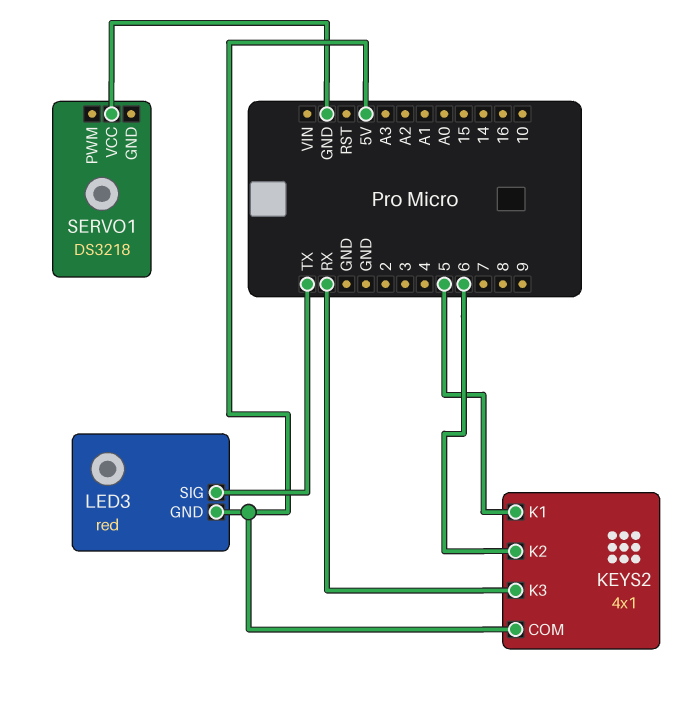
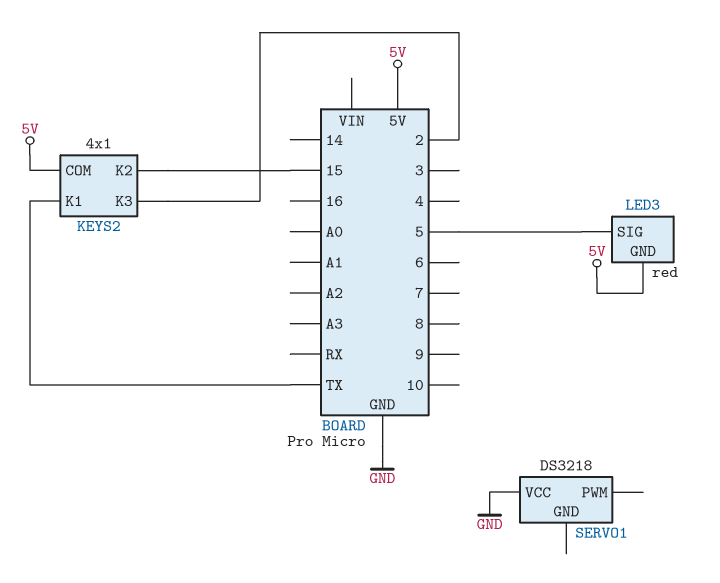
KEYS2 pin K1: 5 -> TX
KEYS2 pin K2: 6 -> 15
KEYS2 pin K3: RX -> 2
LED3 pin SIG: TX -> 5

